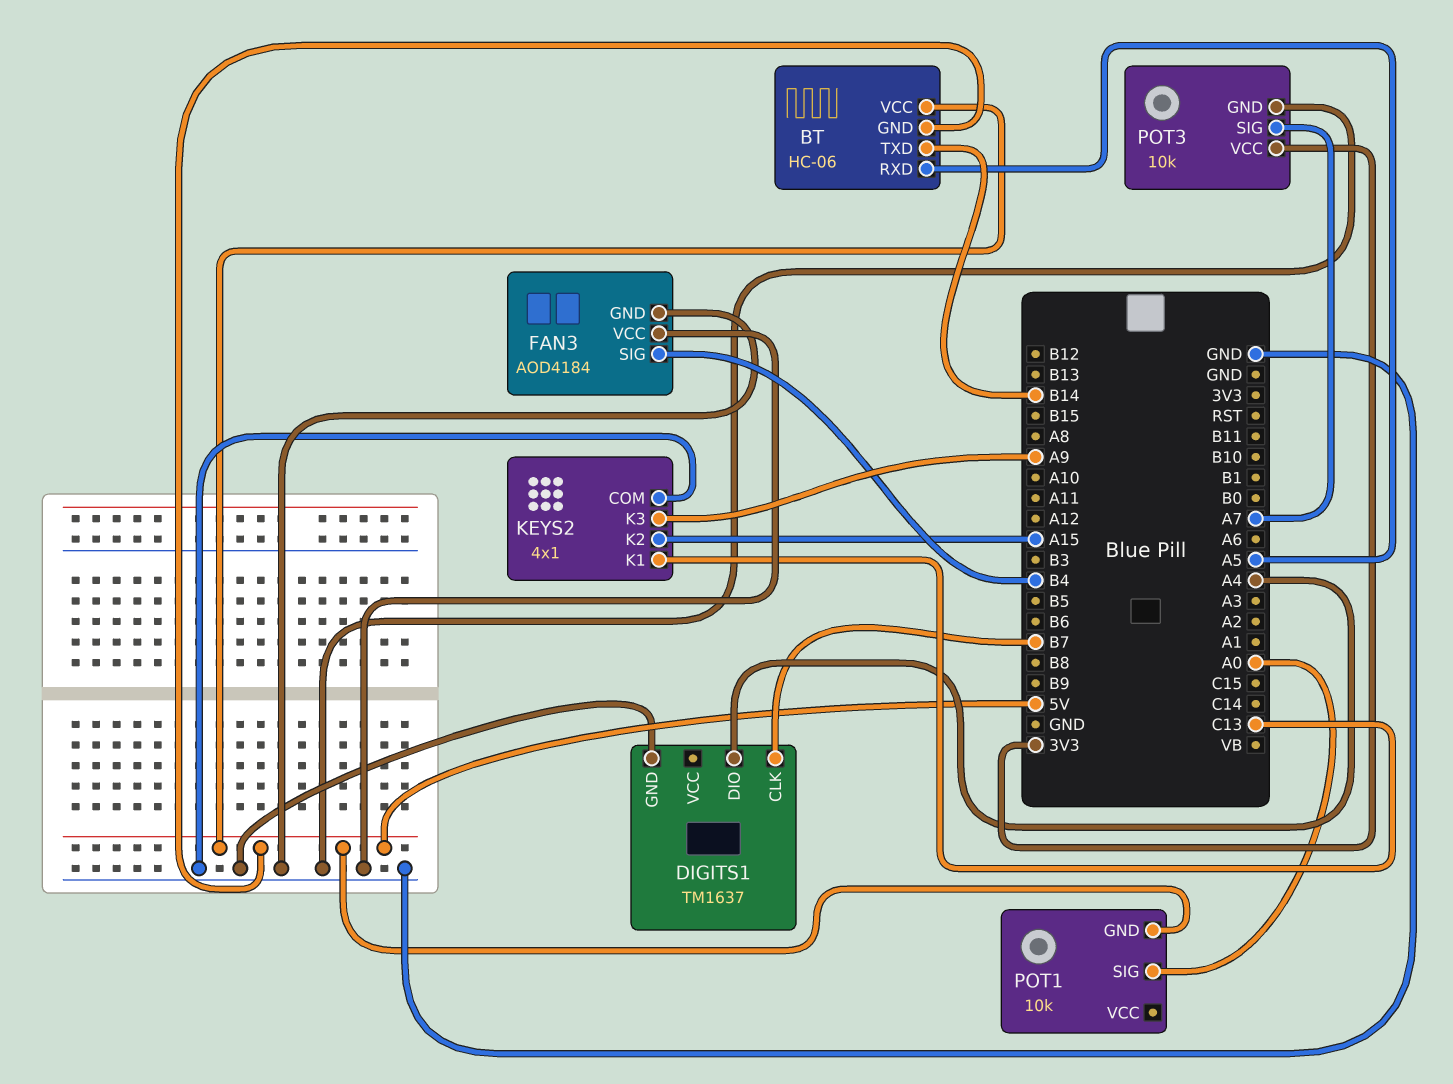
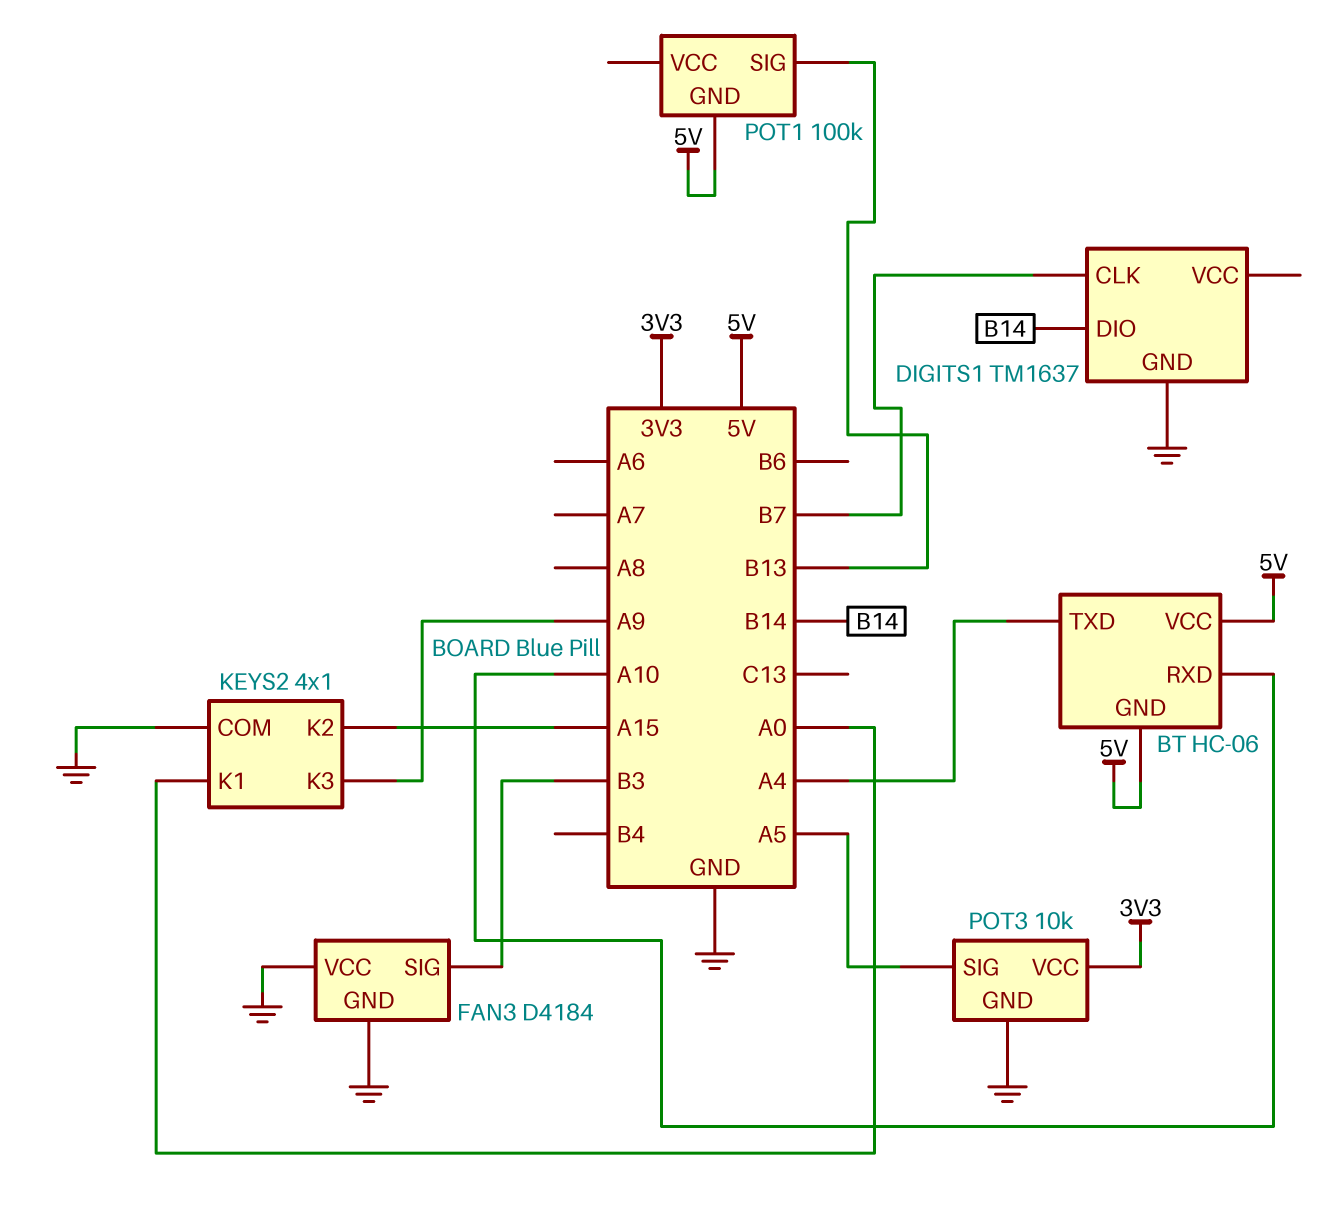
BT pin RXD: A5 -> A10
BT pin TXD: B14 -> A4
DIGITS1 pin DIO: A4 -> B14
FAN3: AOD4184 -> D4184
FAN3 pin SIG: B4 -> B3
KEYS2 pin K1: C13 -> A0
POT1: 10k -> 100k
POT1 pin SIG: A0 -> B13
POT3 pin SIG: A7 -> A5

